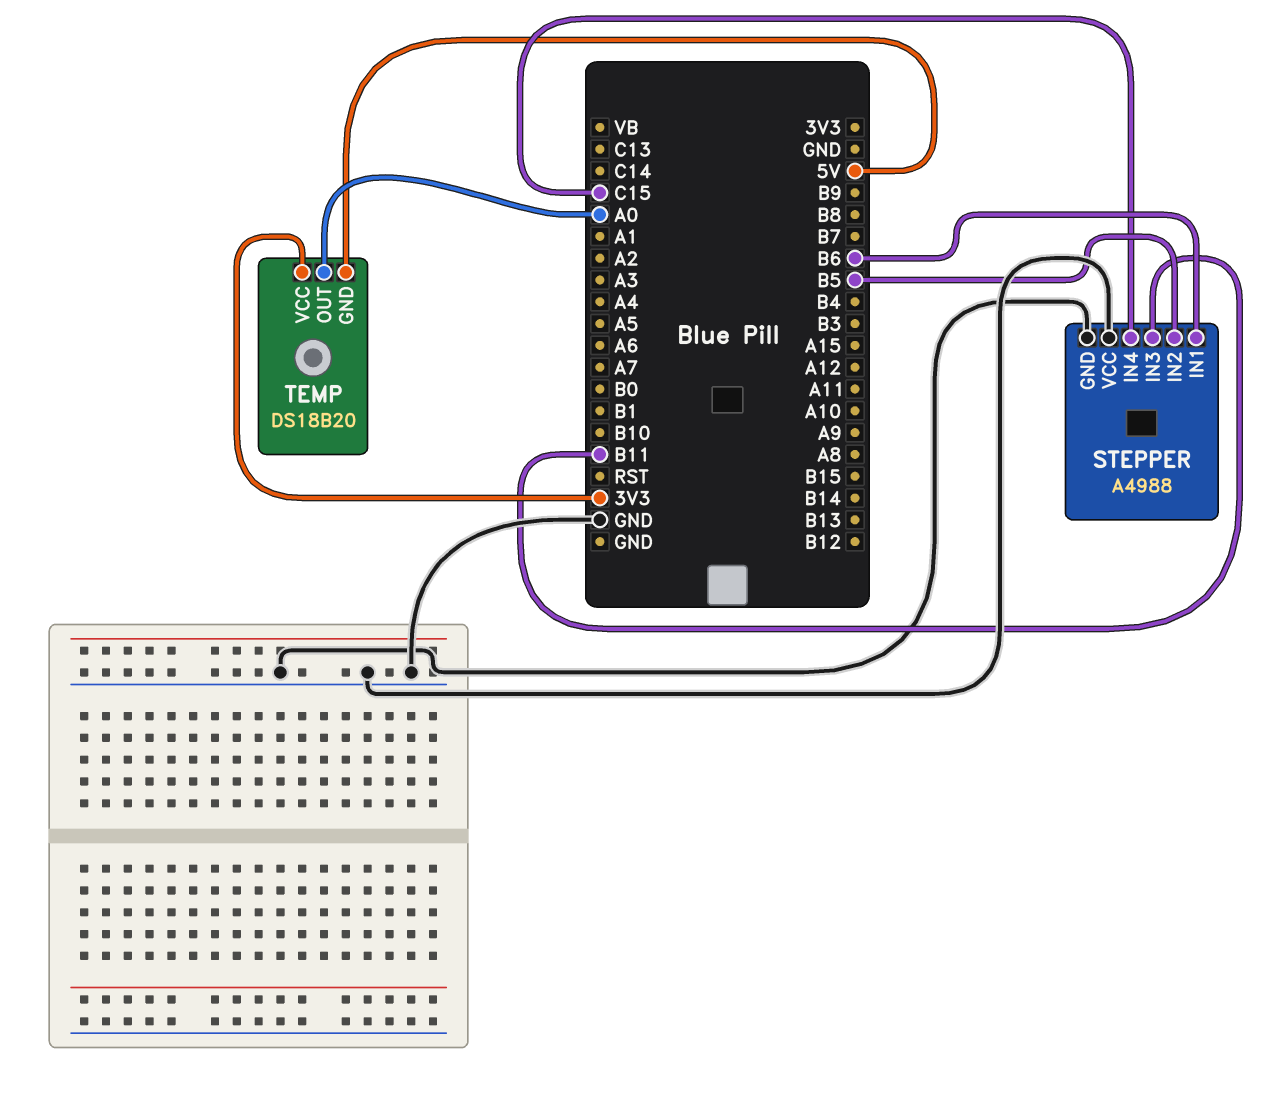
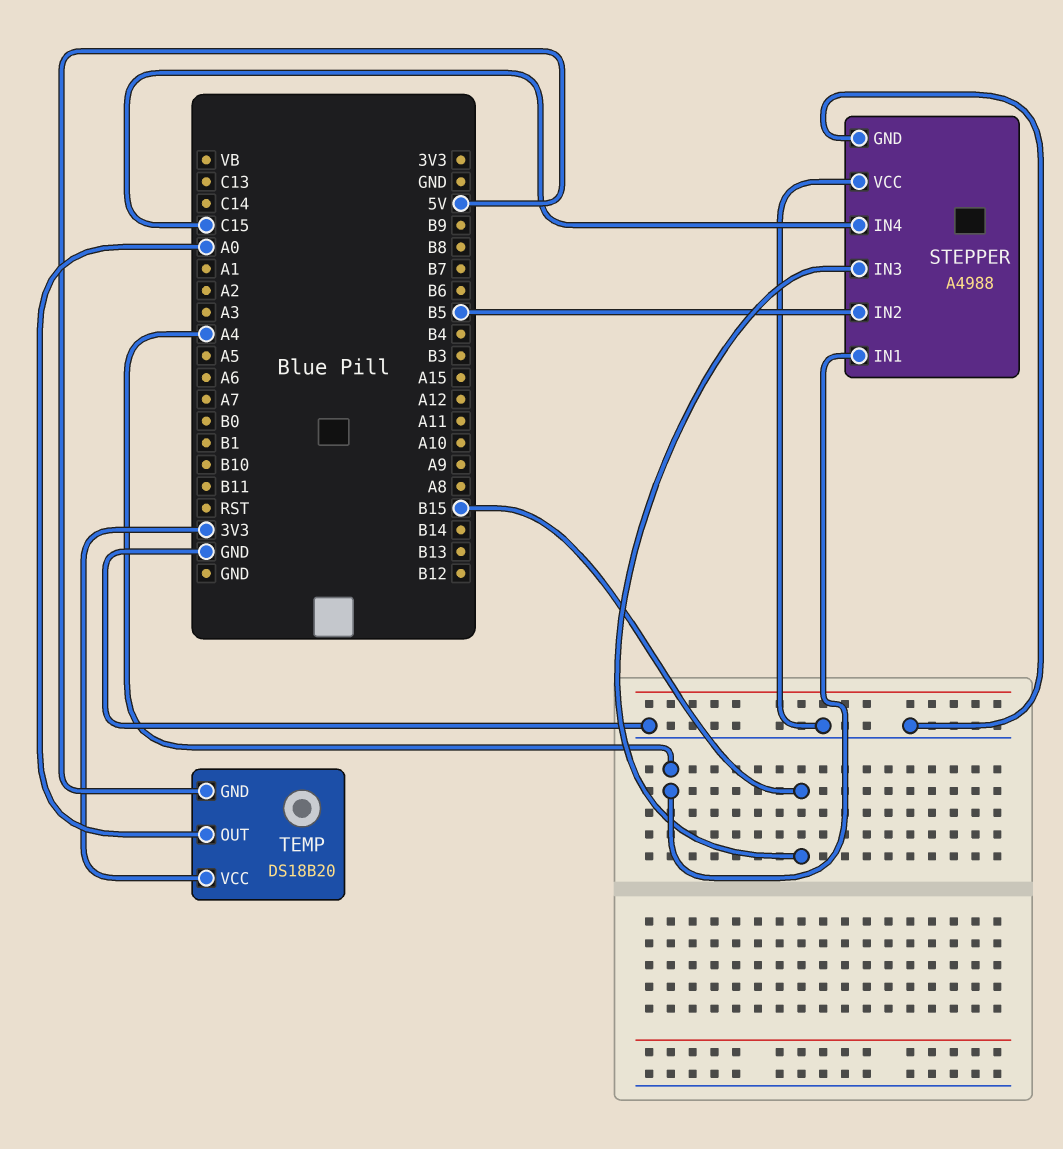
STEPPER pin IN1: B6 -> A4
STEPPER pin IN3: B11 -> B15

